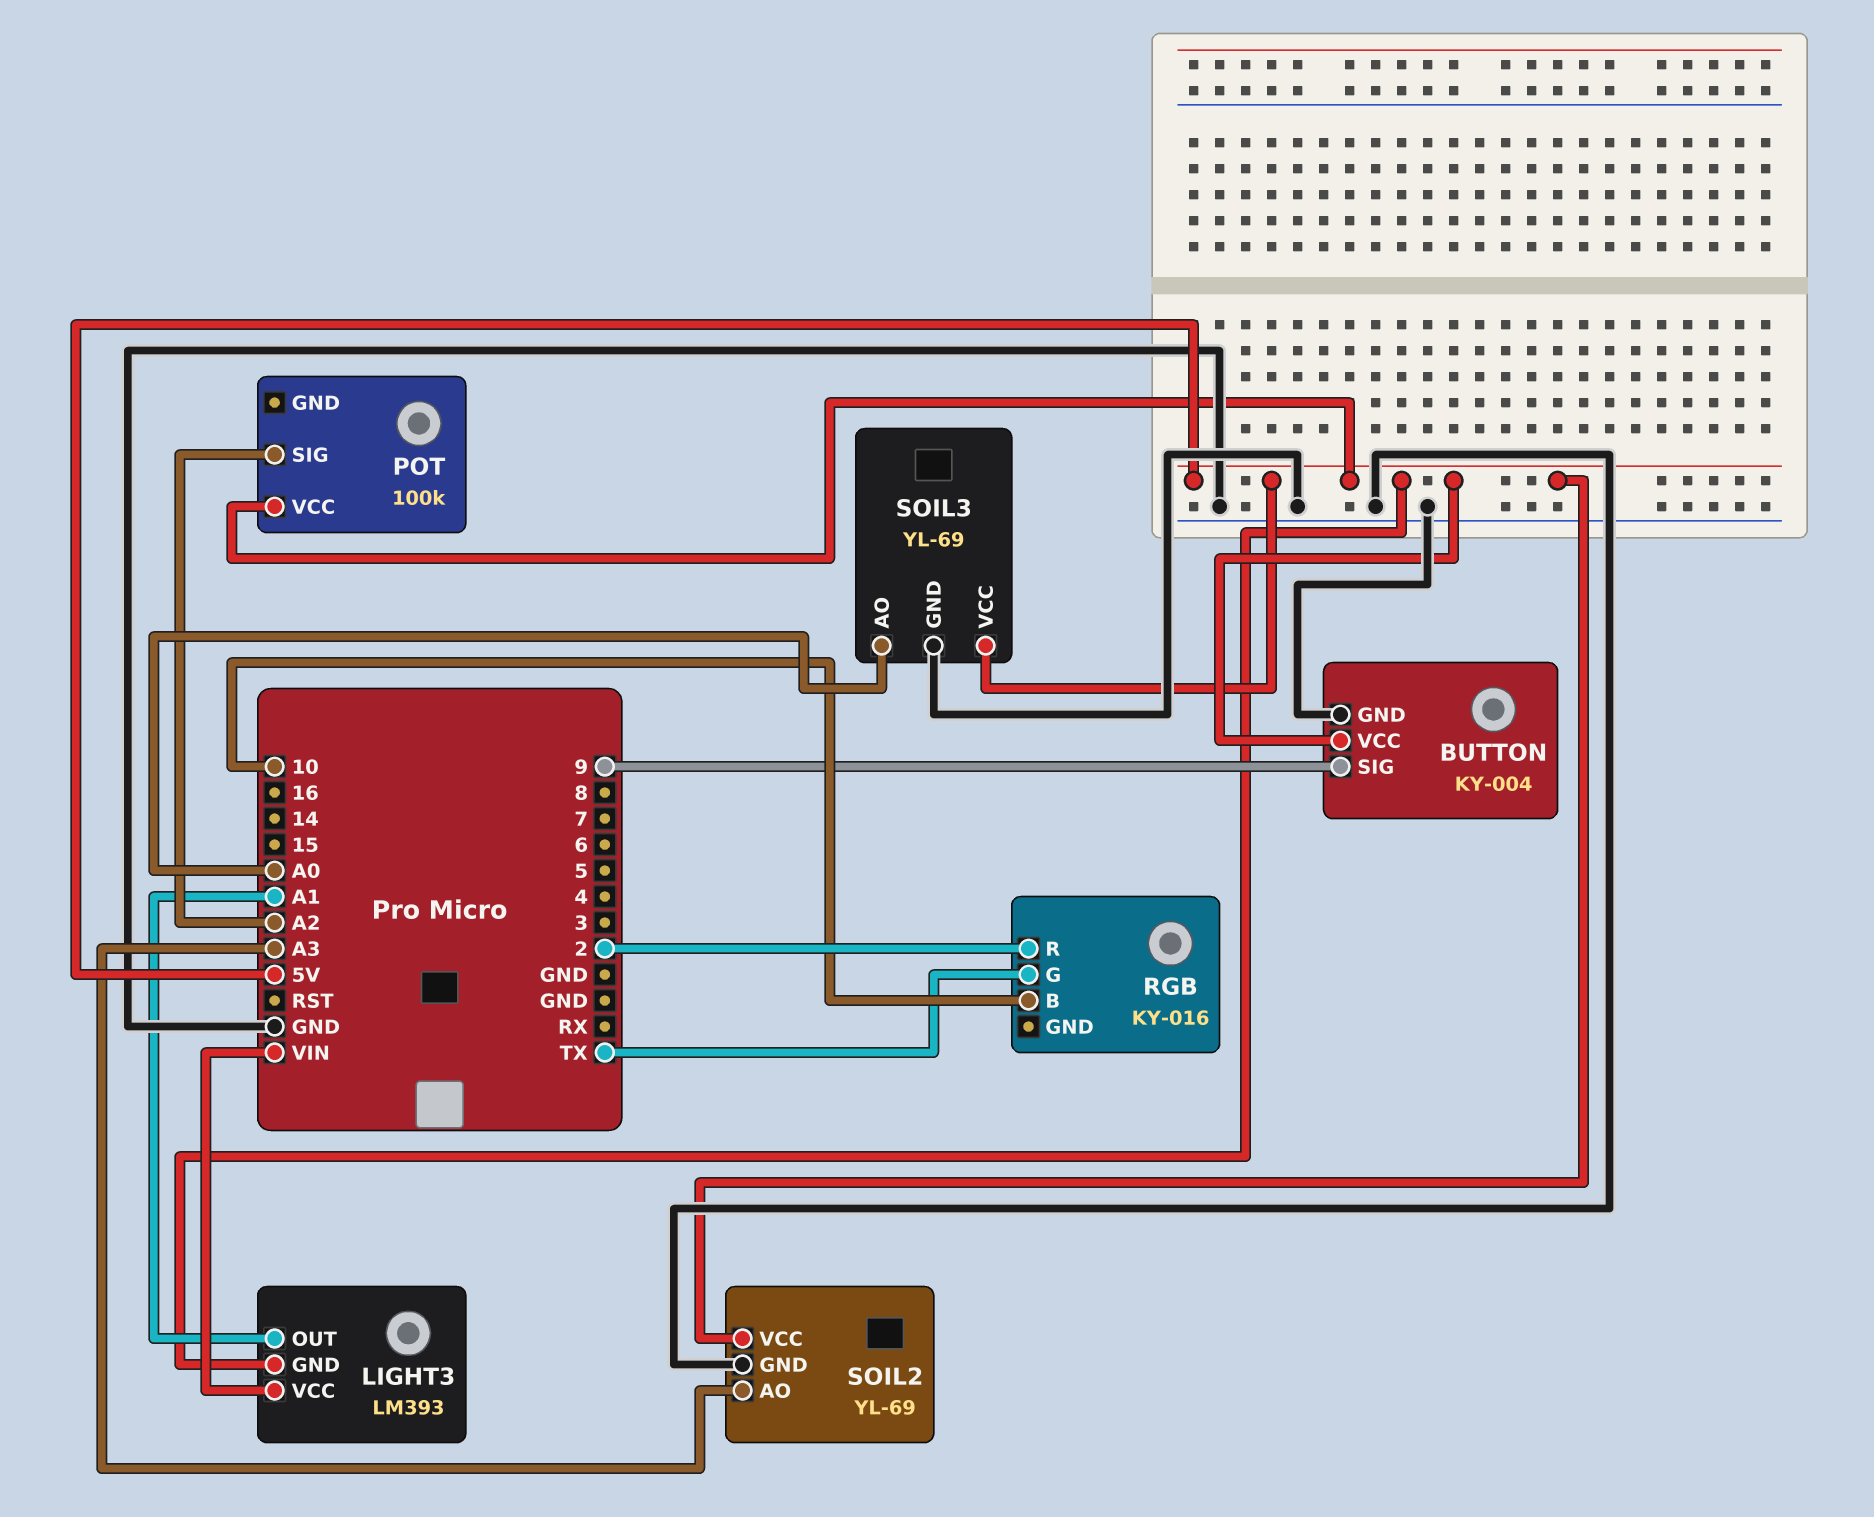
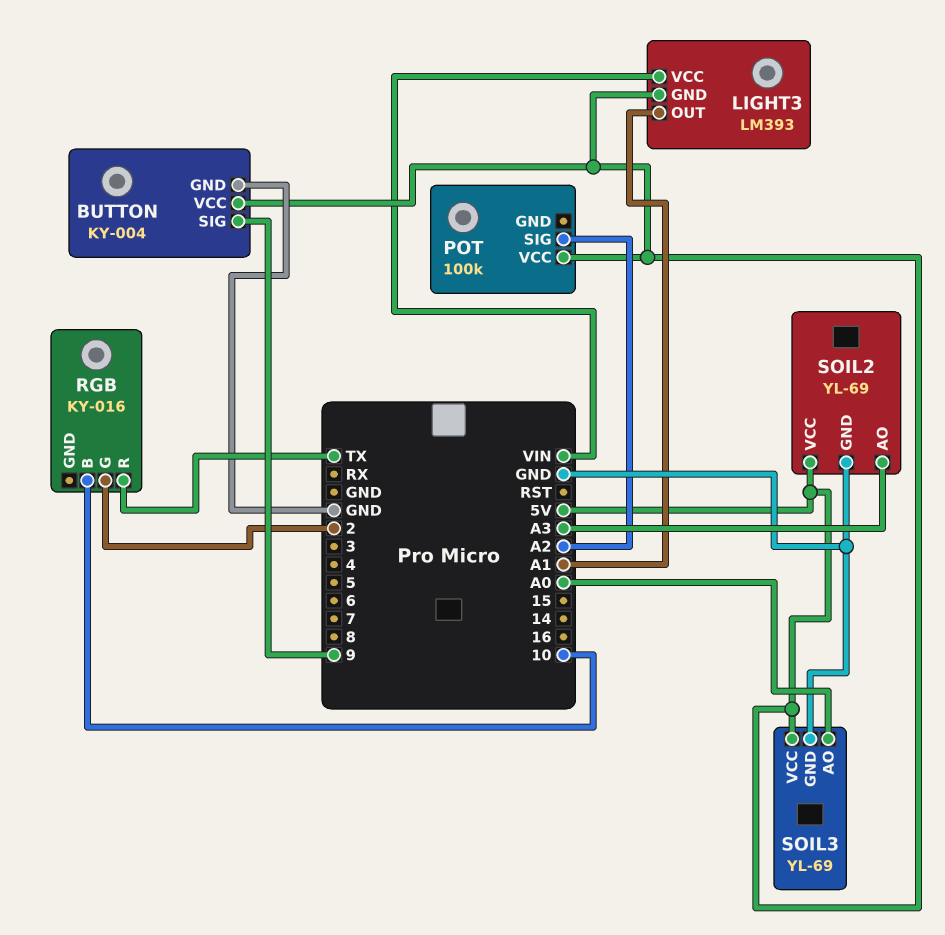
RGB pin G: TX -> 2
RGB pin R: 2 -> TX

